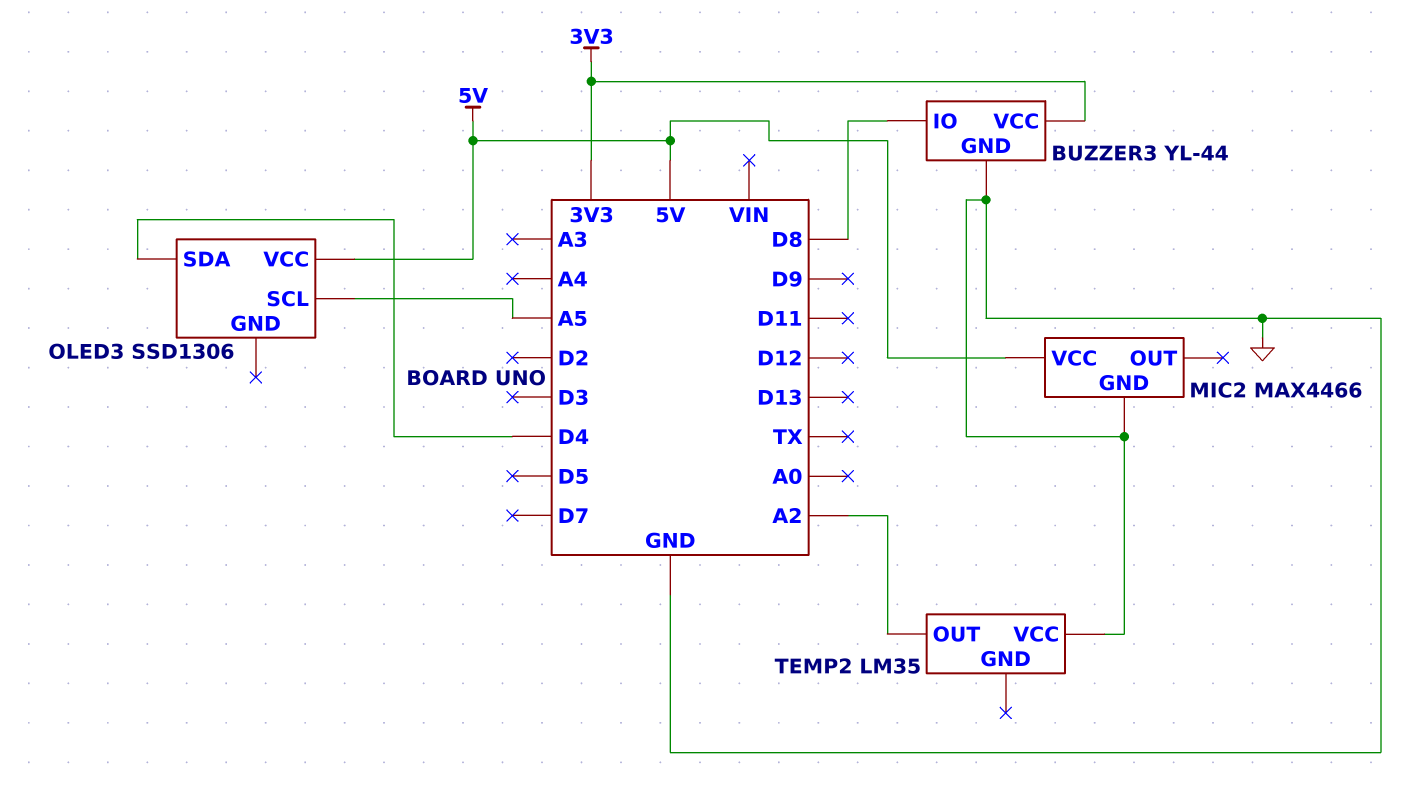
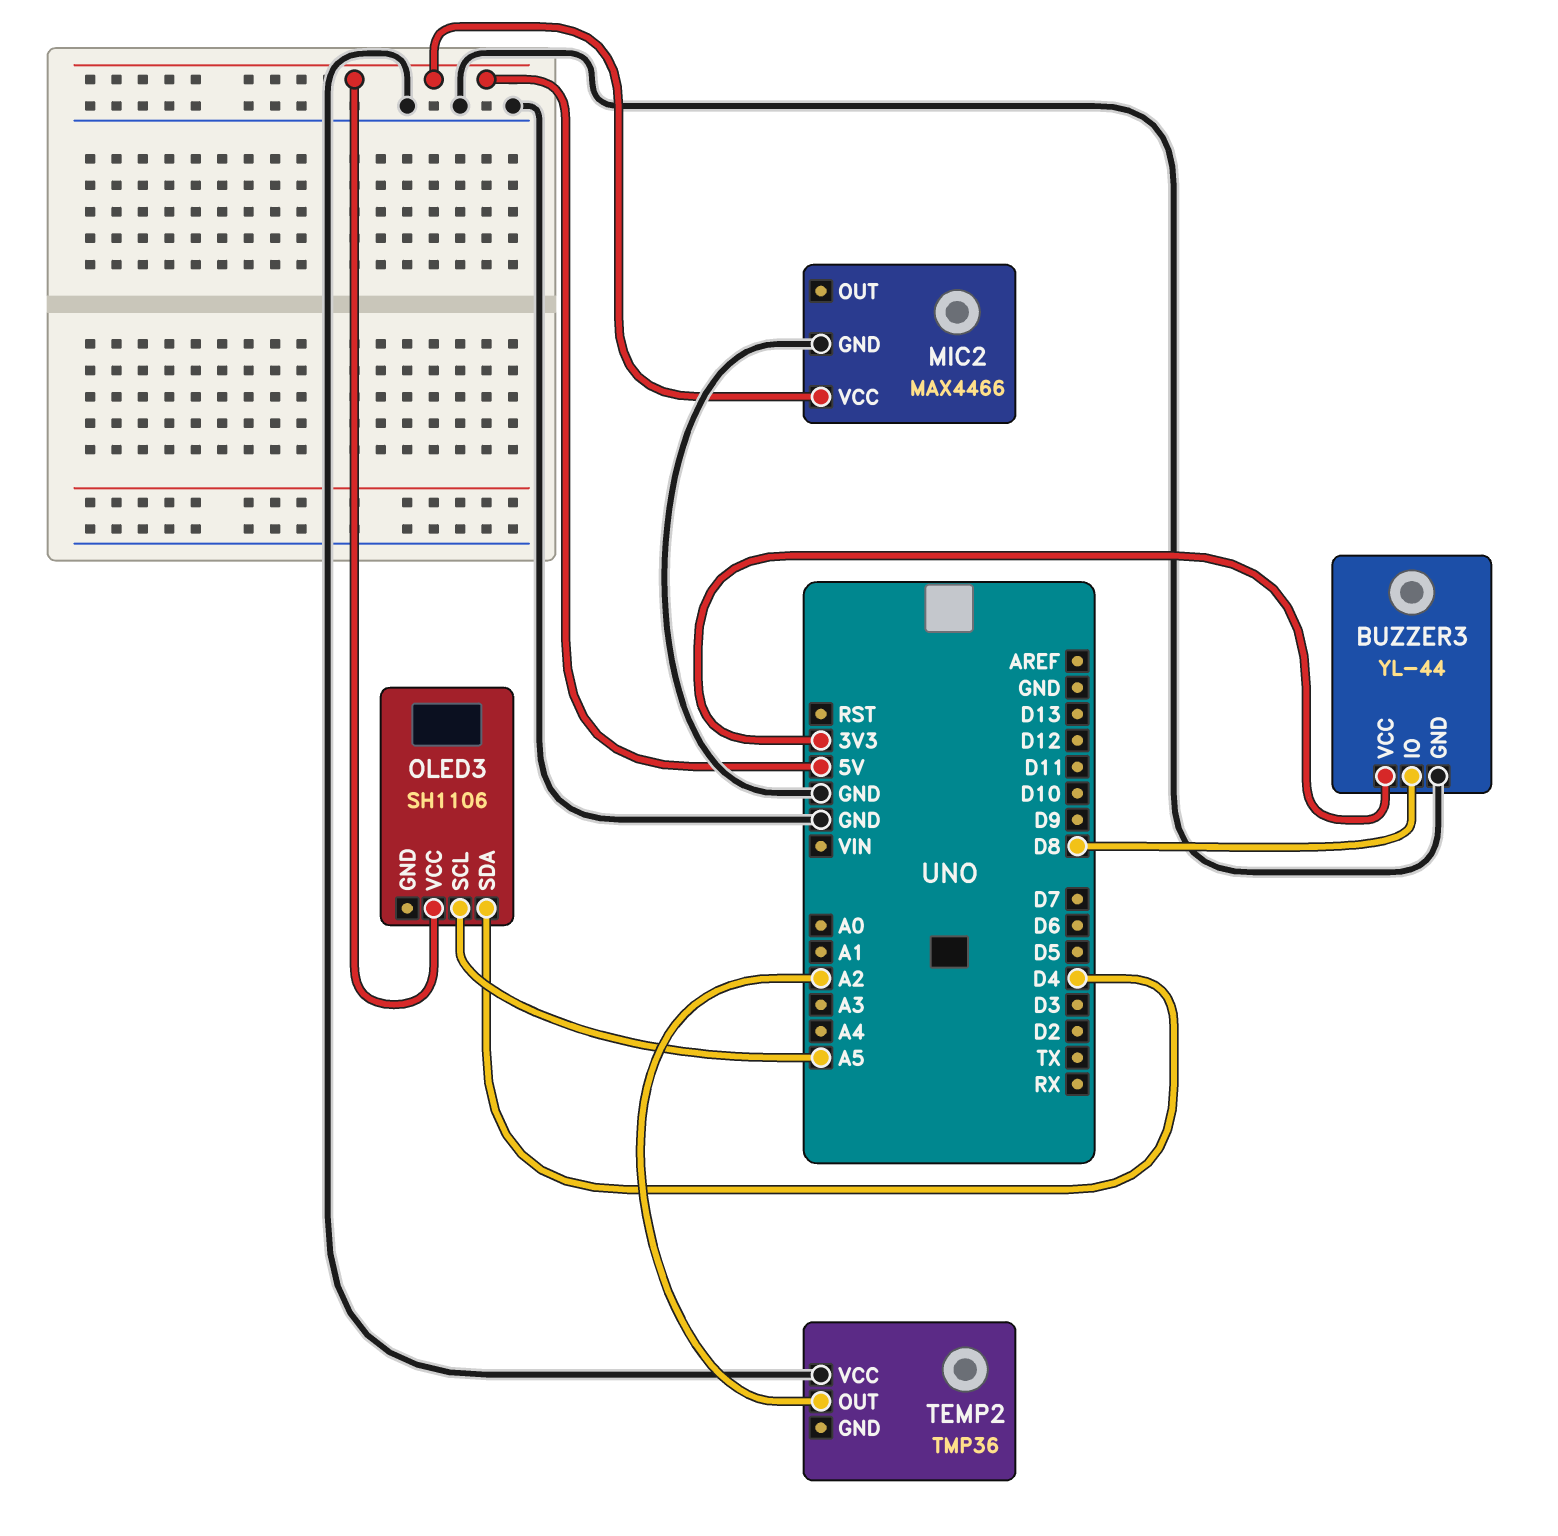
OLED3: SSD1306 -> SH1106
TEMP2: LM35 -> TMP36

